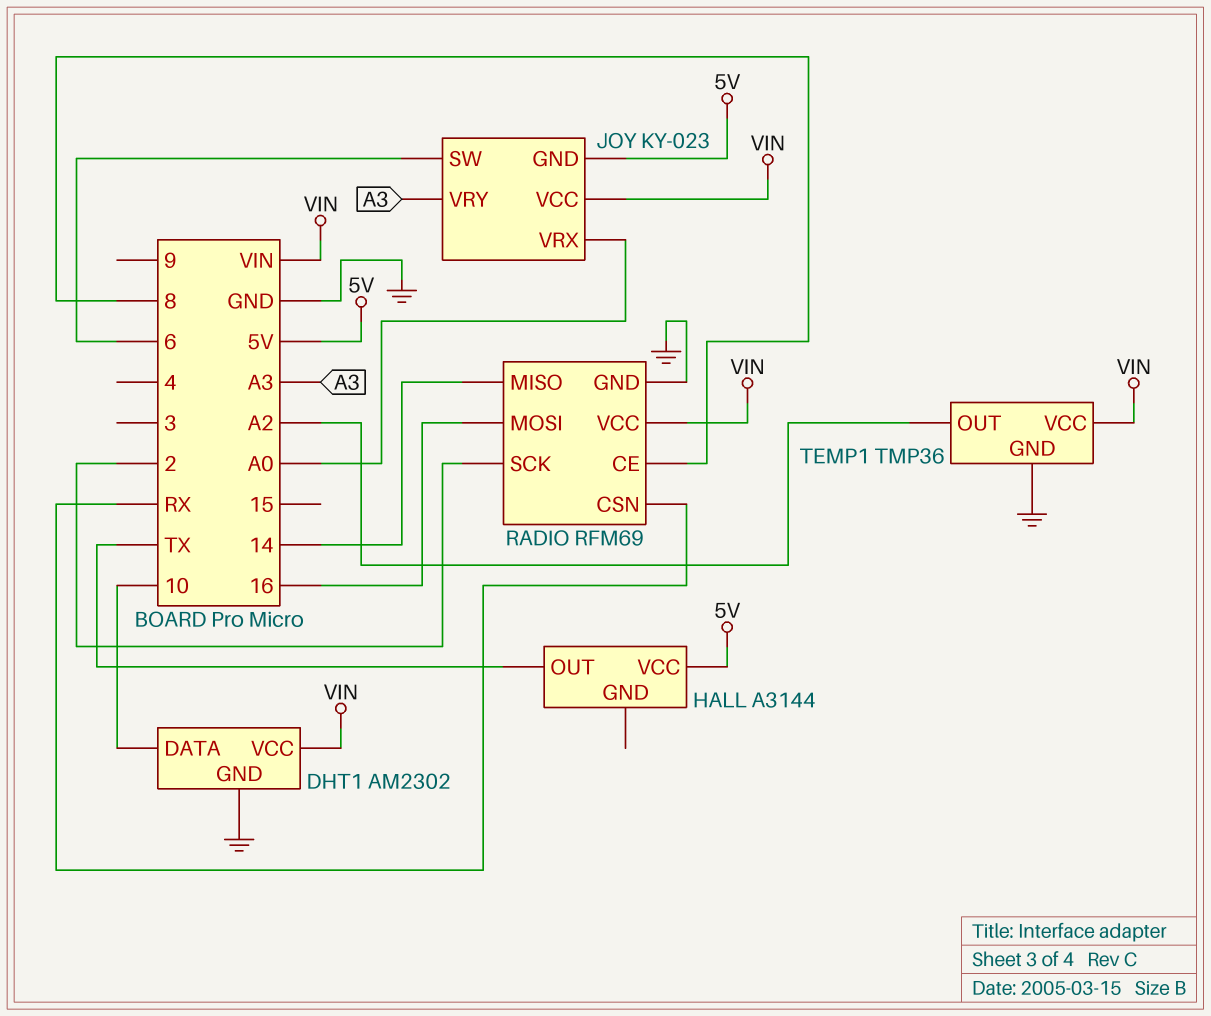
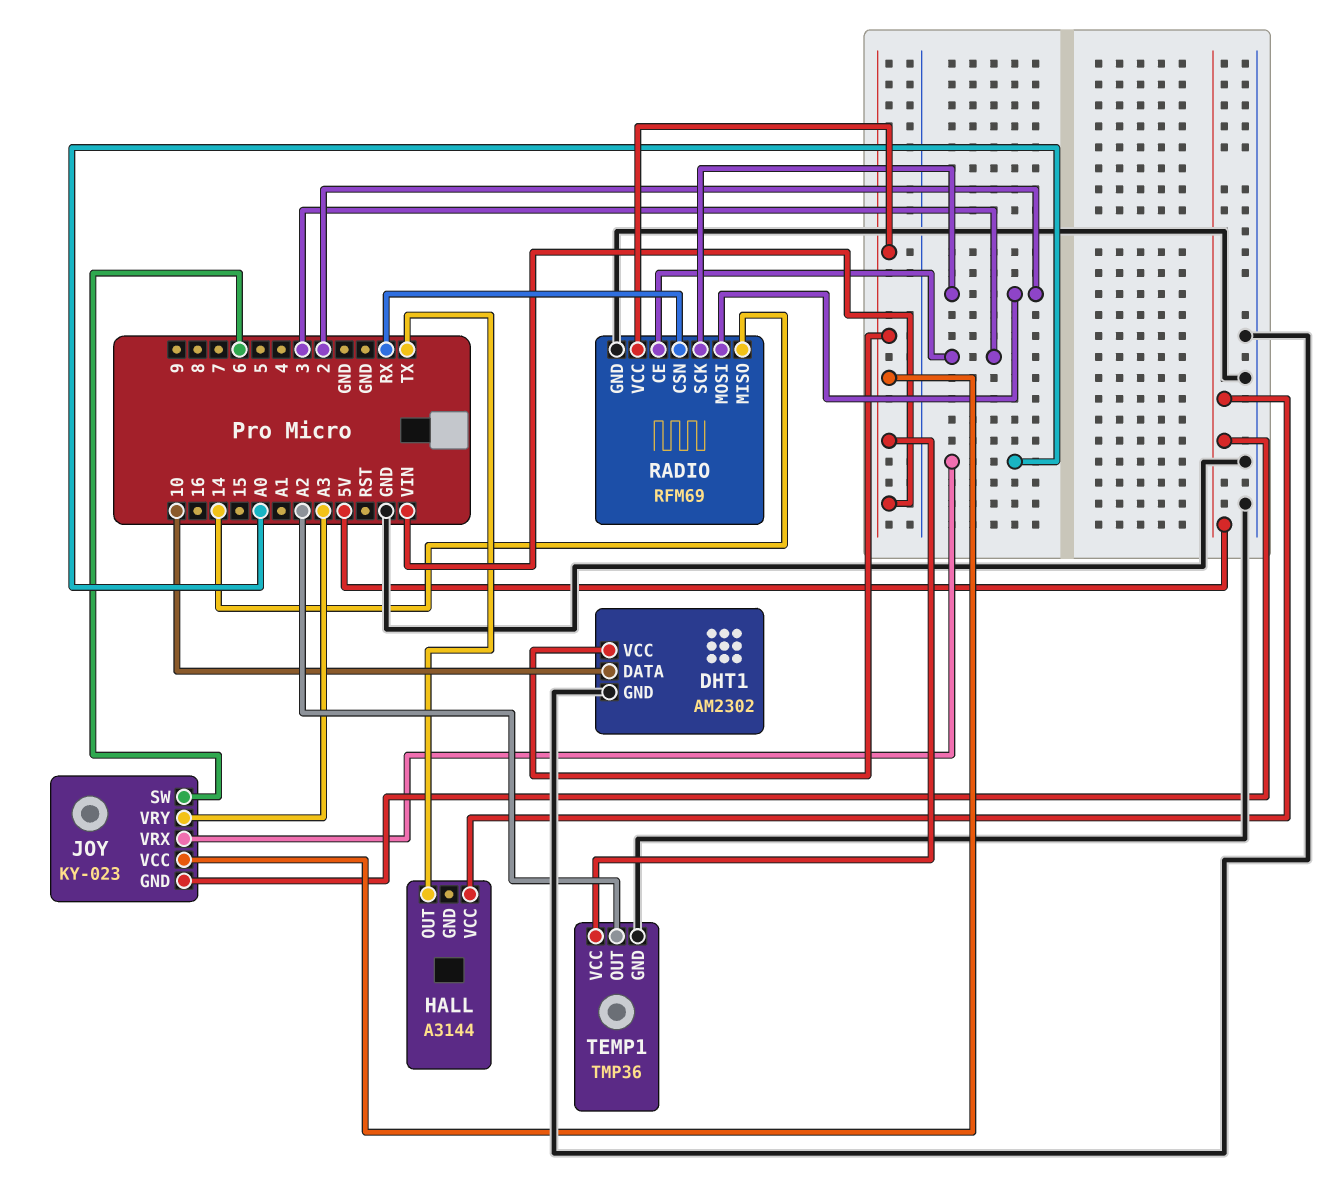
RADIO pin CE: 8 -> 3
RADIO pin MOSI: 16 -> 2

